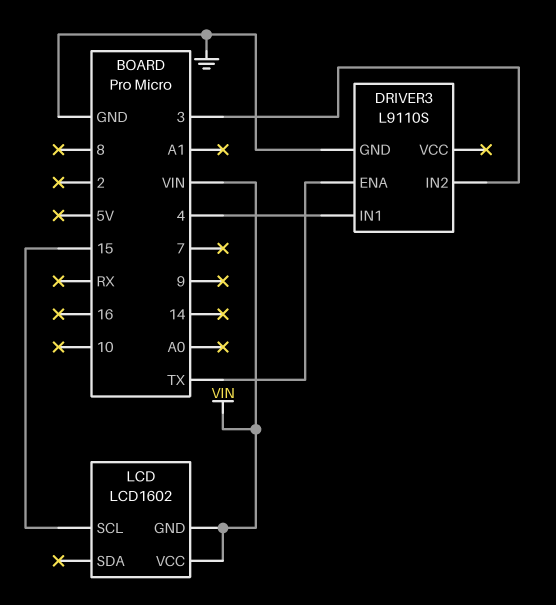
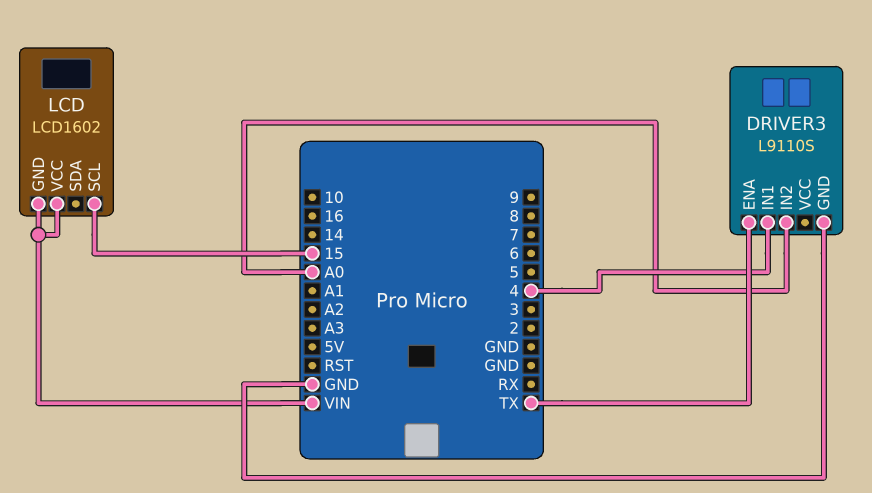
DRIVER3 pin IN2: 3 -> A0

